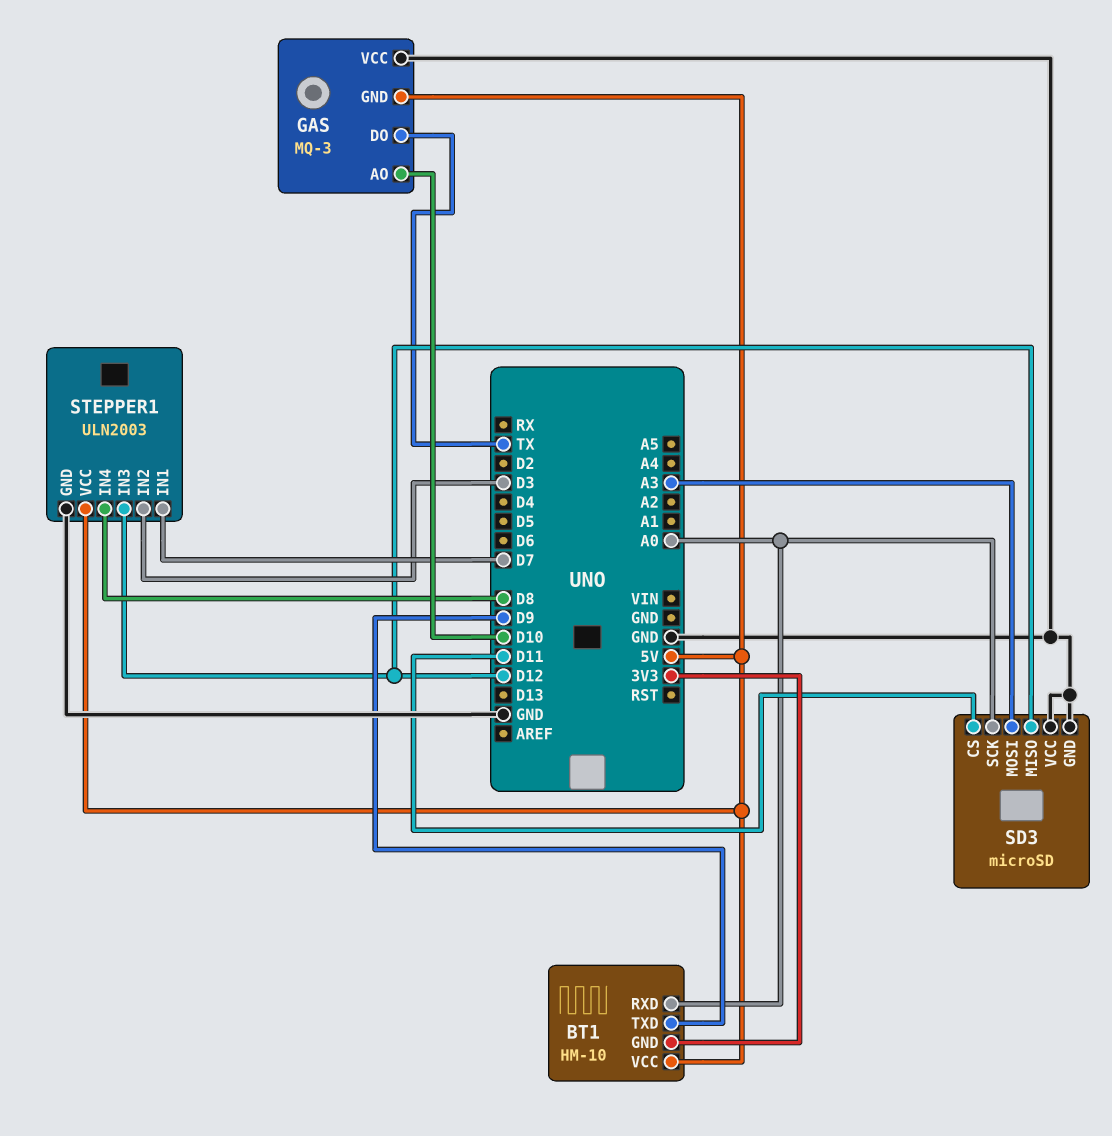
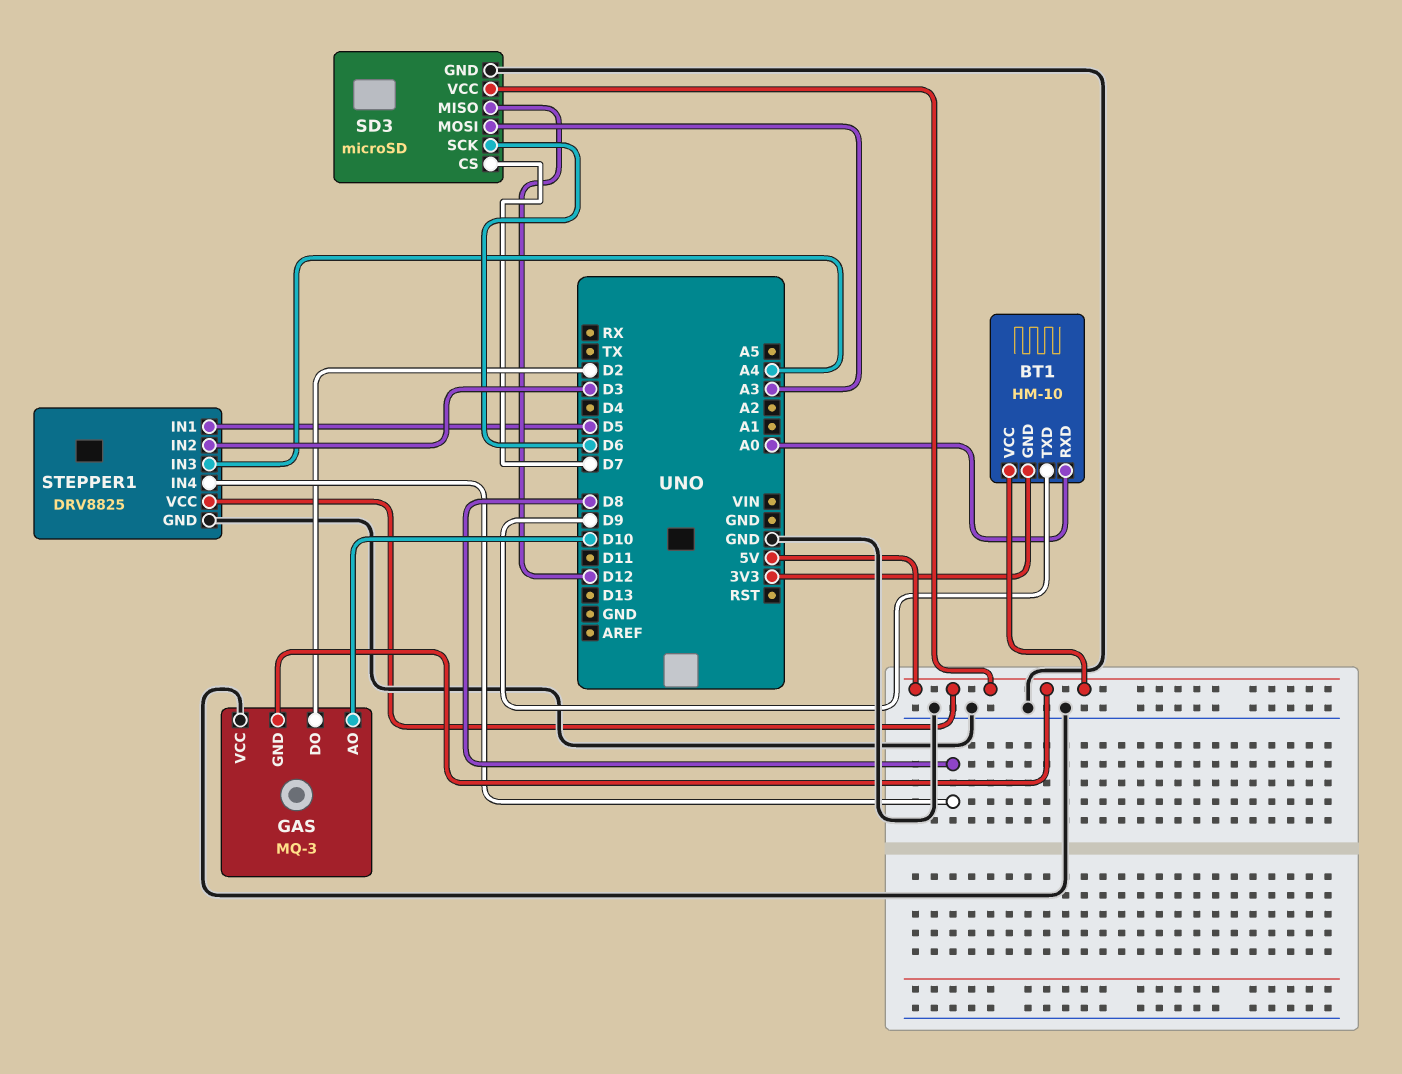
GAS pin DO: TX -> D2
SD3 pin CS: D11 -> D7
SD3 pin SCK: A0 -> D6
SD3 pin VCC: GND -> 5V
STEPPER1: ULN2003 -> DRV8825
STEPPER1 pin IN1: D7 -> D5
STEPPER1 pin IN3: D12 -> A4

